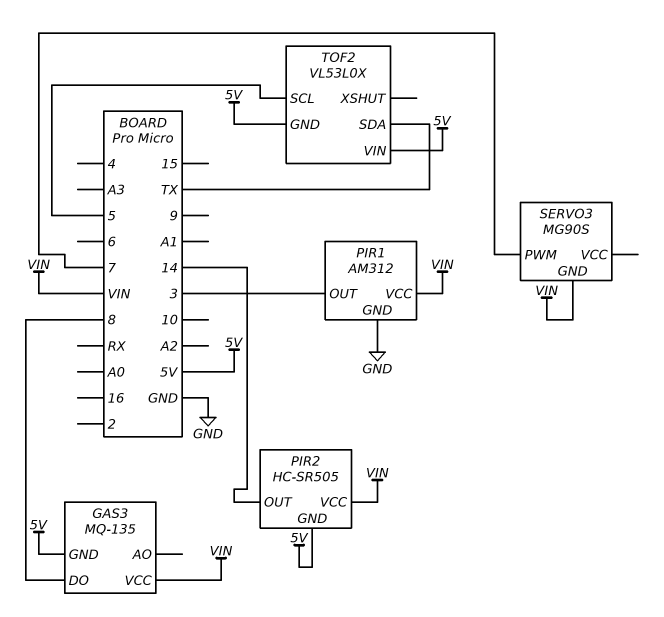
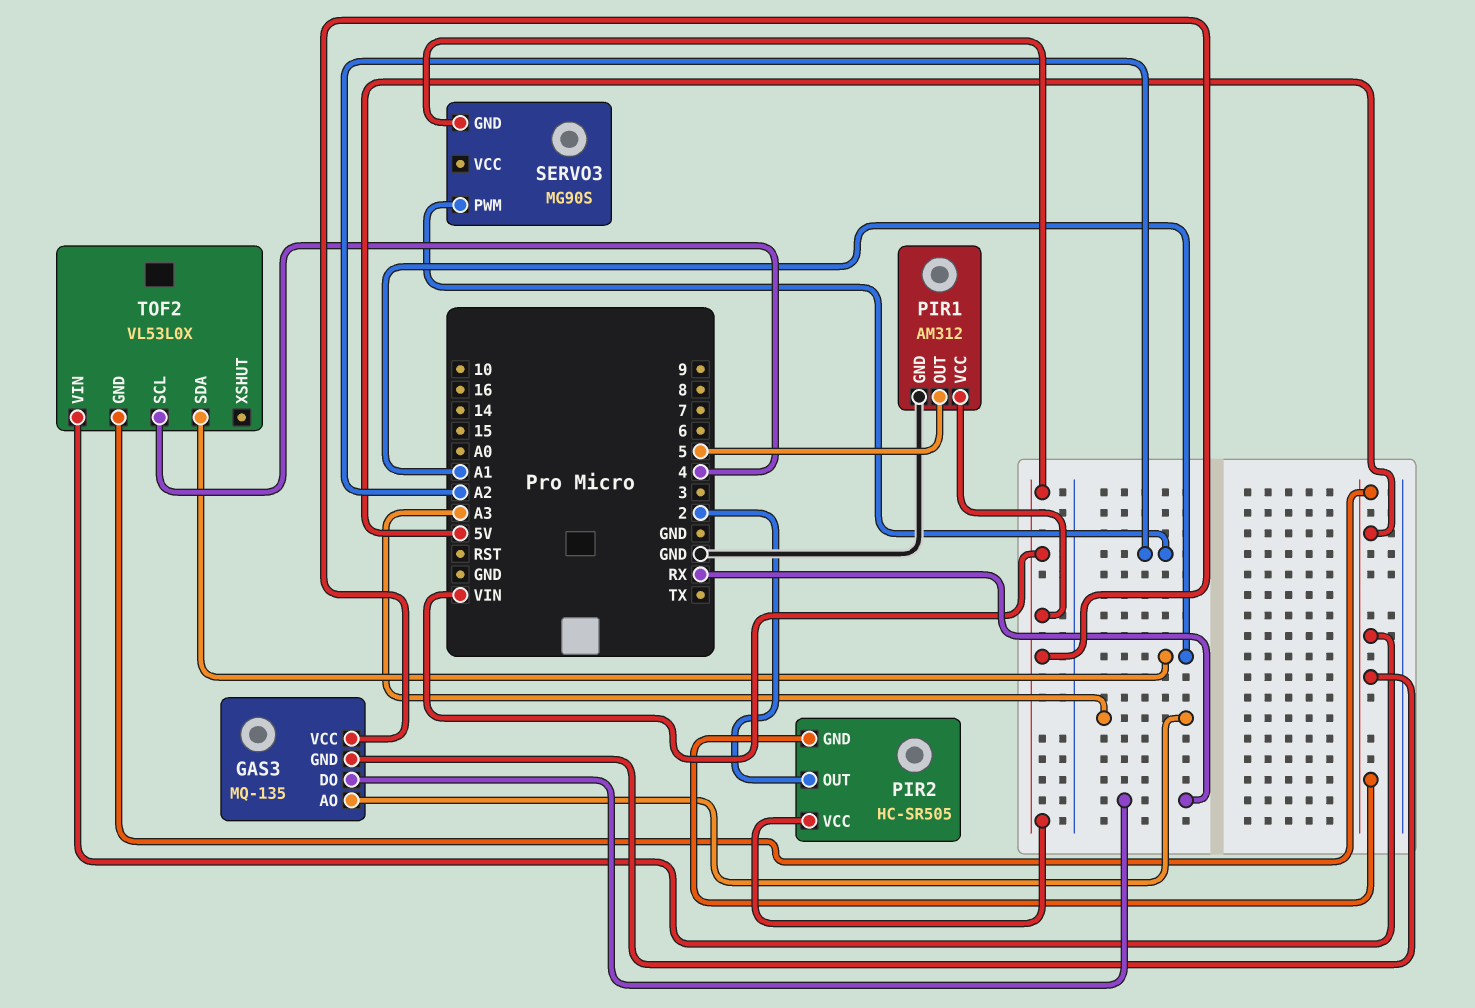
GAS3 pin AO: none -> A3
GAS3 pin DO: 8 -> RX
PIR1 pin OUT: 3 -> 5
PIR2 pin OUT: 14 -> 2
SERVO3 pin PWM: 7 -> A2
TOF2 pin SCL: 5 -> 4
TOF2 pin SDA: TX -> A1

